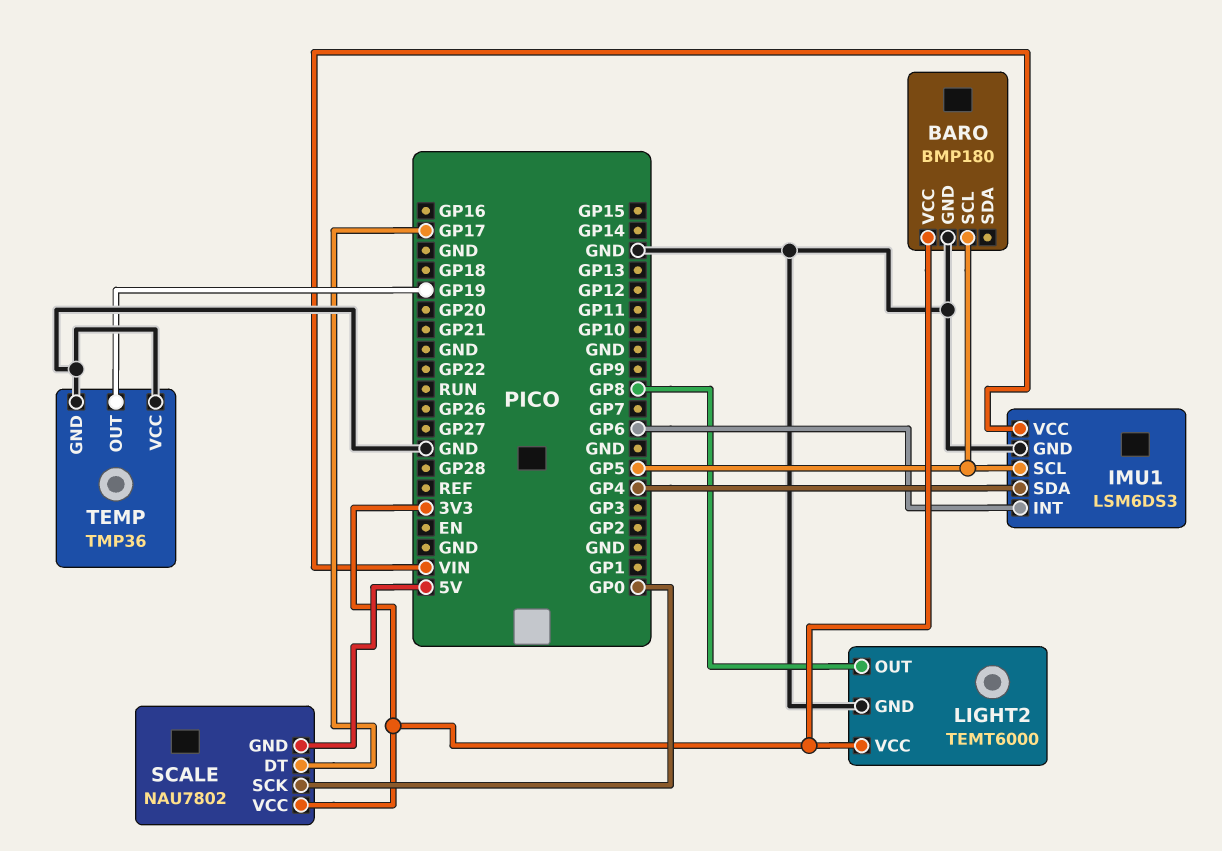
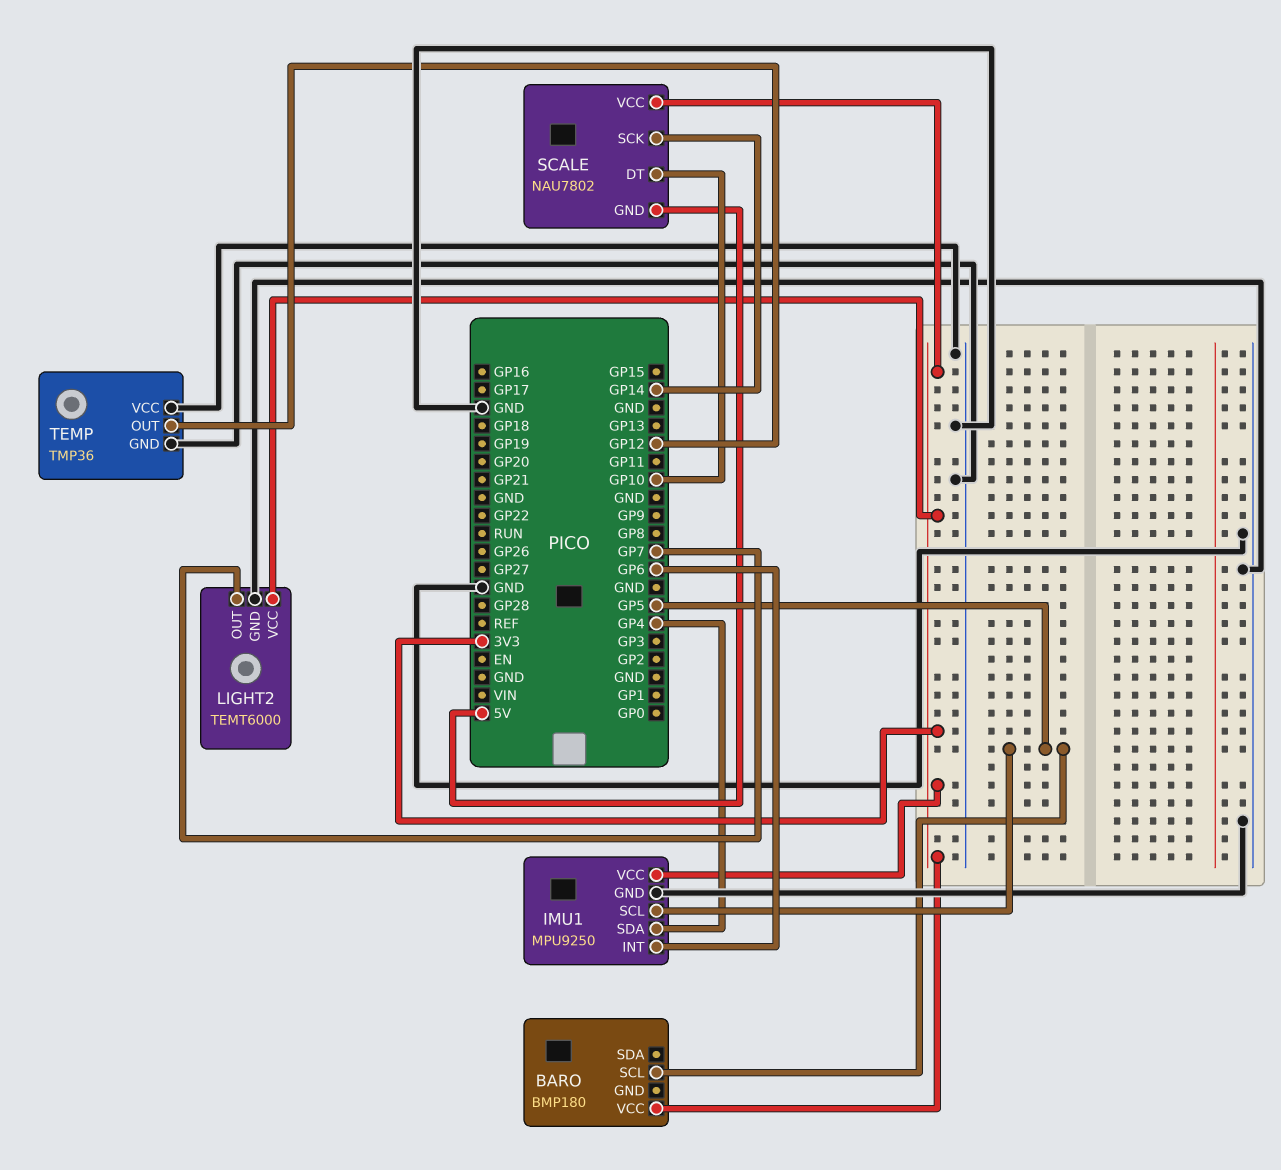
BARO pin GND: GND -> none
IMU1: LSM6DS3 -> MPU9250
IMU1 pin VCC: VIN -> 3V3
LIGHT2 pin OUT: GP8 -> GP7
SCALE pin DT: GP17 -> GP10
SCALE pin SCK: GP0 -> GP14
TEMP pin OUT: GP19 -> GP12

